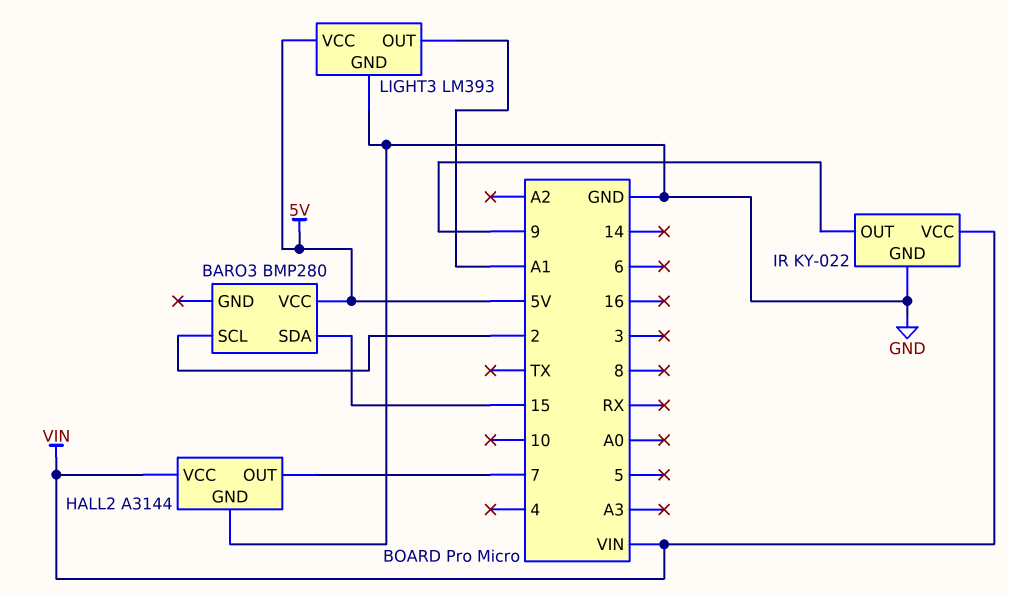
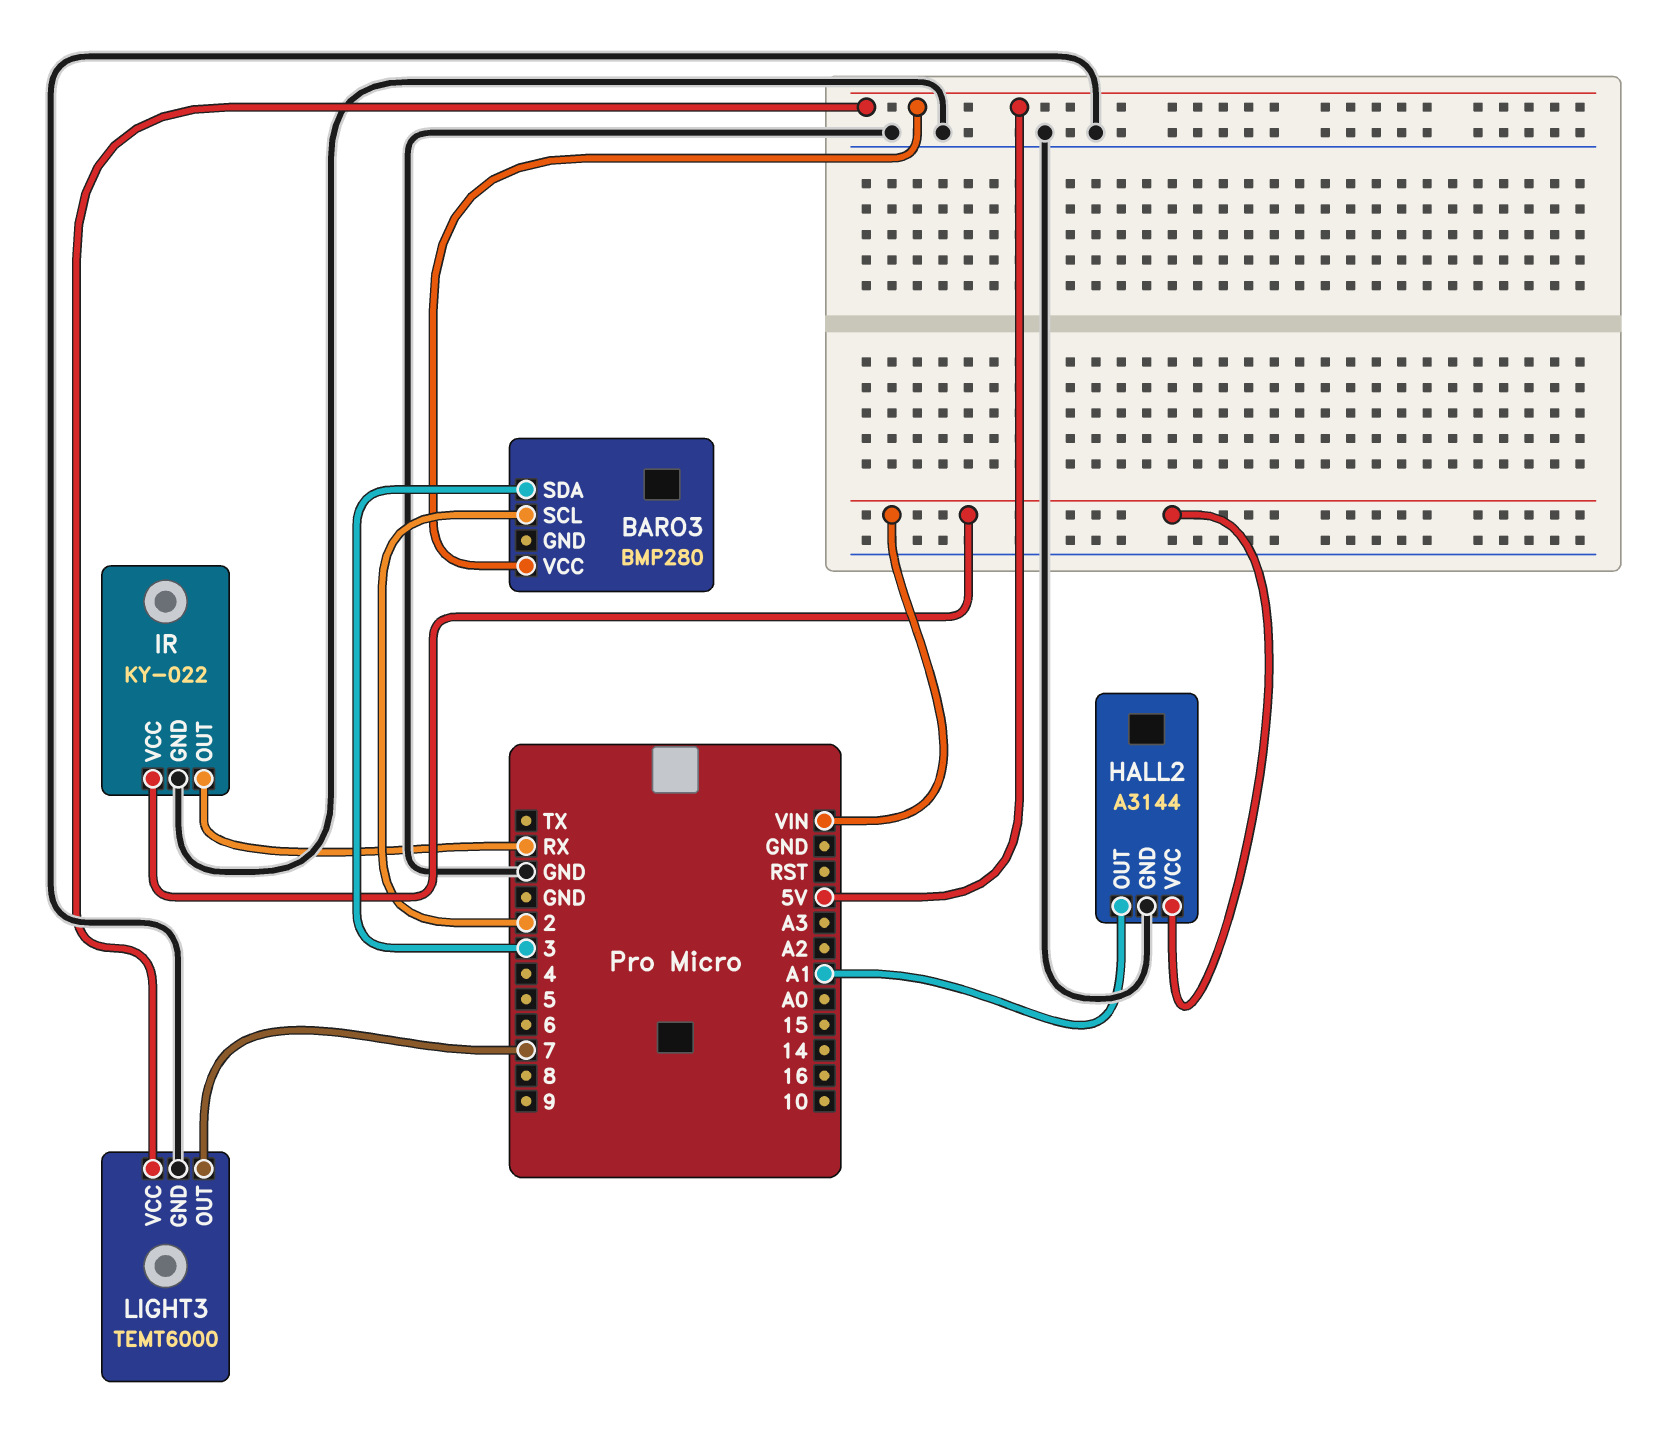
BARO3 pin SDA: 15 -> 3
HALL2 pin OUT: 7 -> A1
IR pin OUT: 9 -> RX
LIGHT3: LM393 -> TEMT6000
LIGHT3 pin OUT: A1 -> 7

